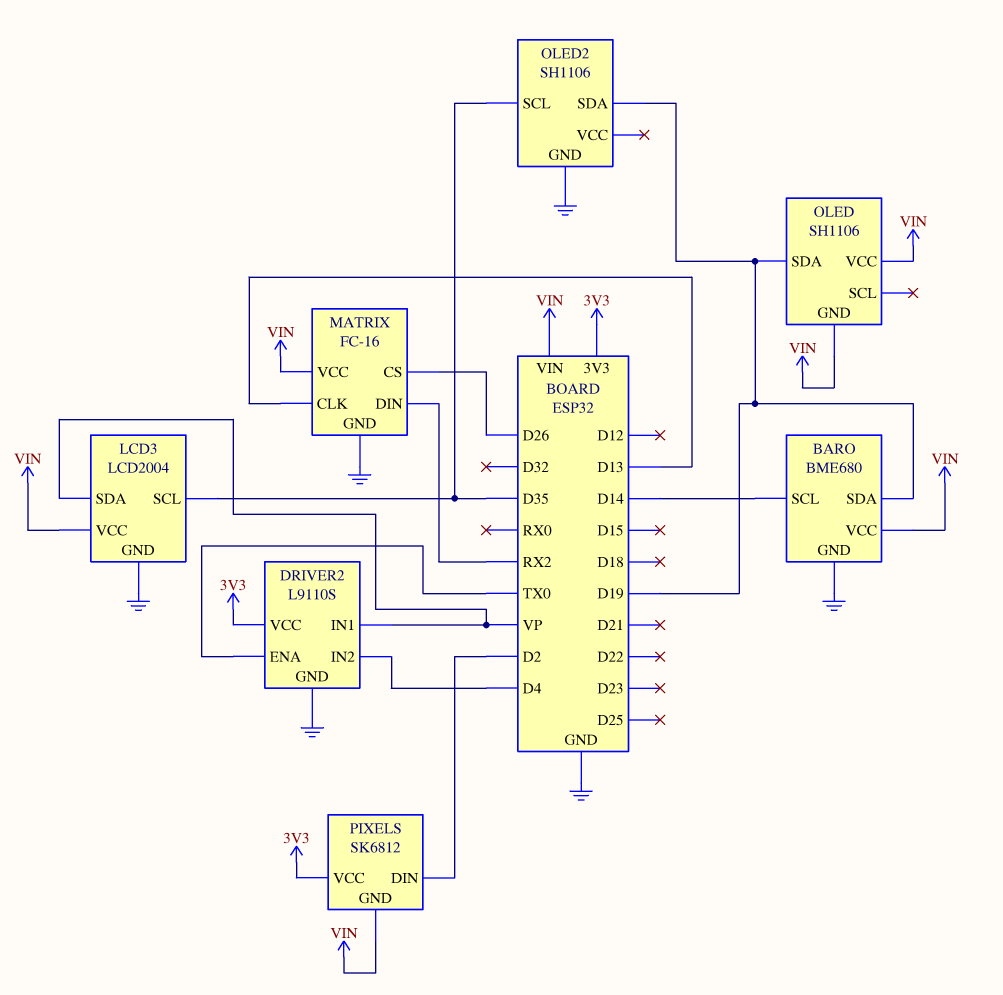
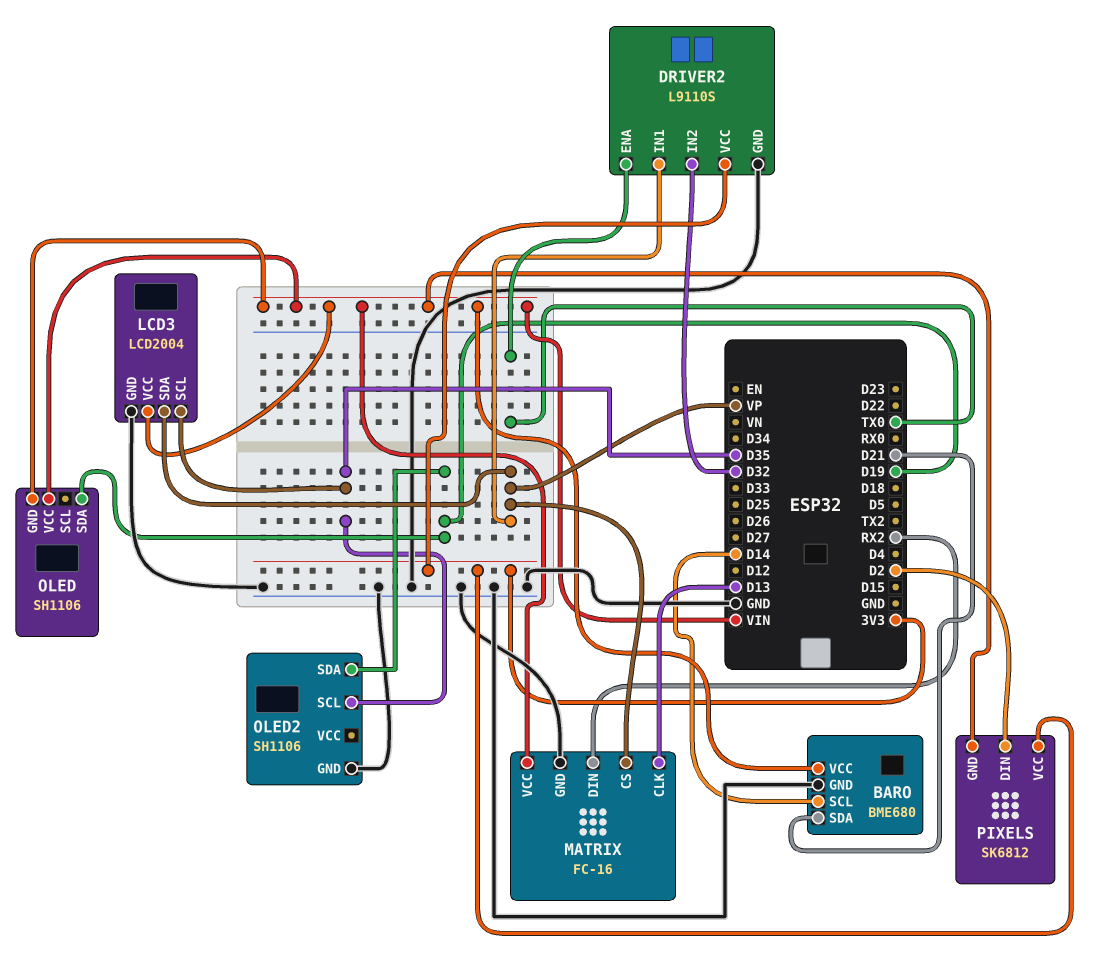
BARO pin SDA: D19 -> D21
DRIVER2 pin IN2: D4 -> D32
MATRIX pin CS: D26 -> VP

